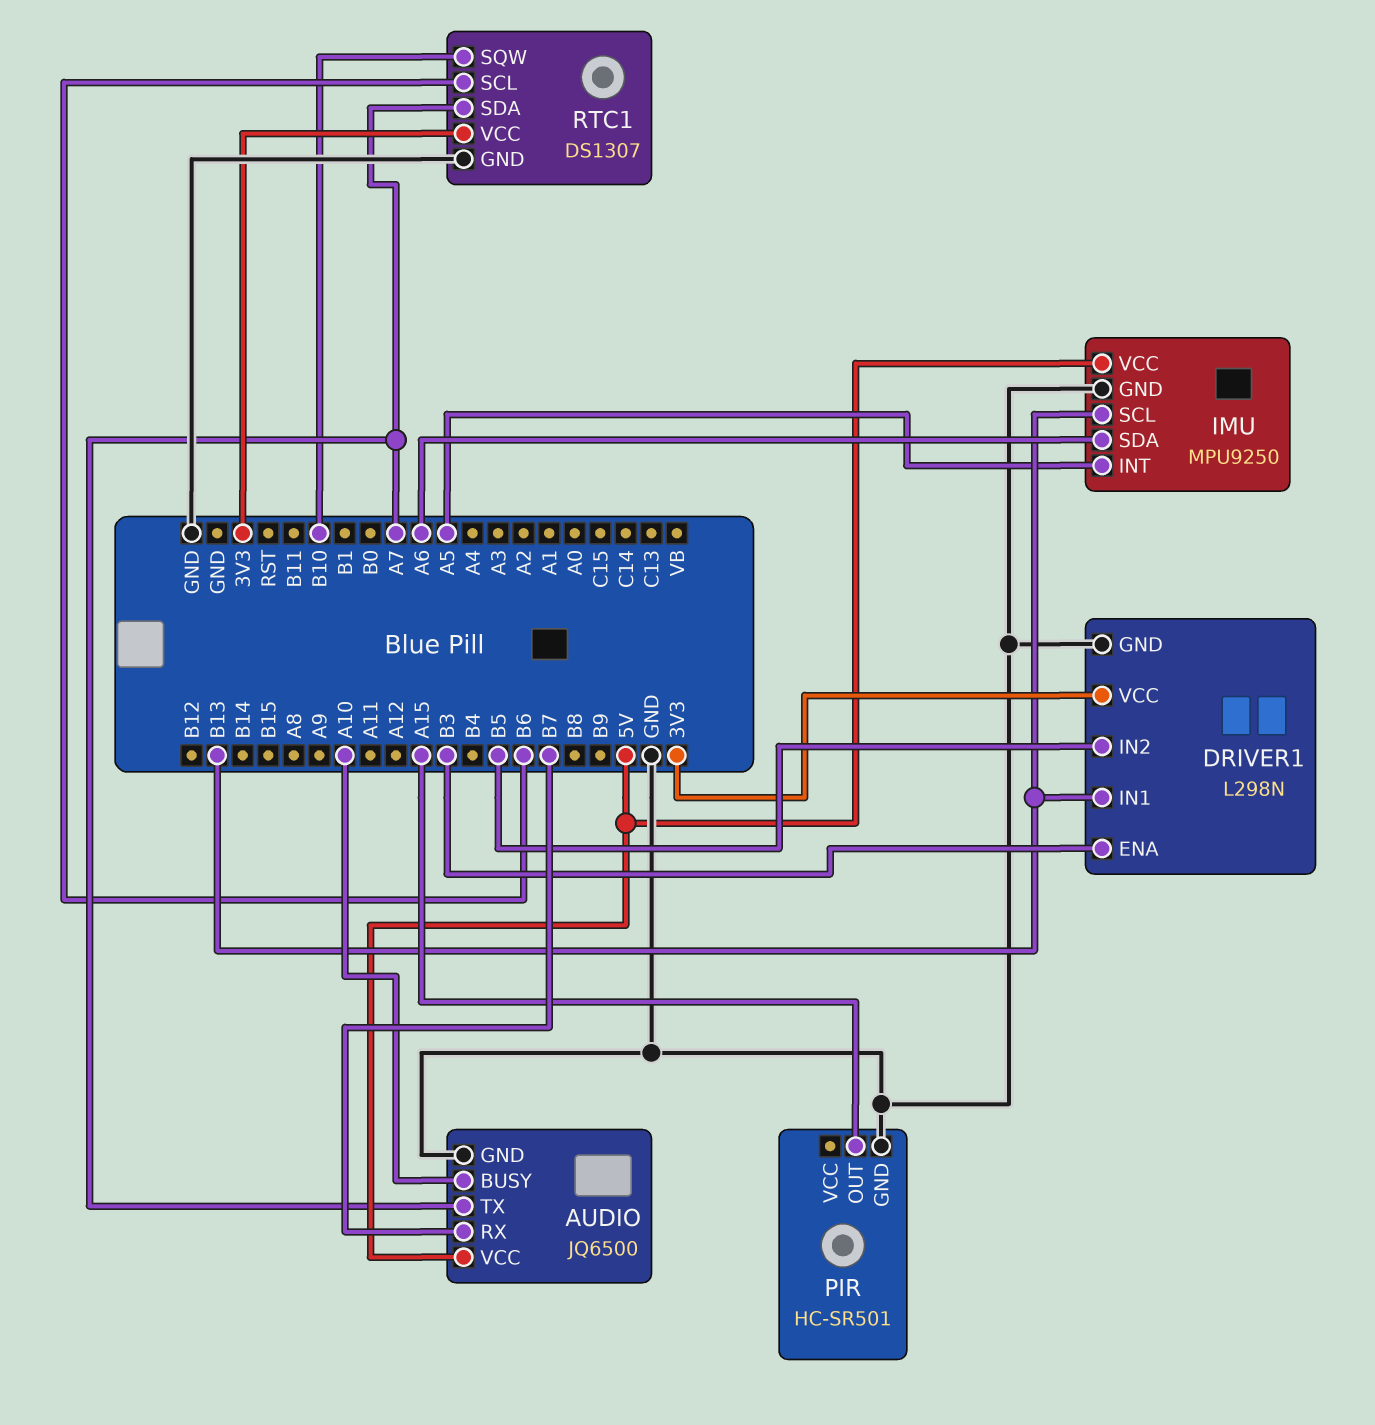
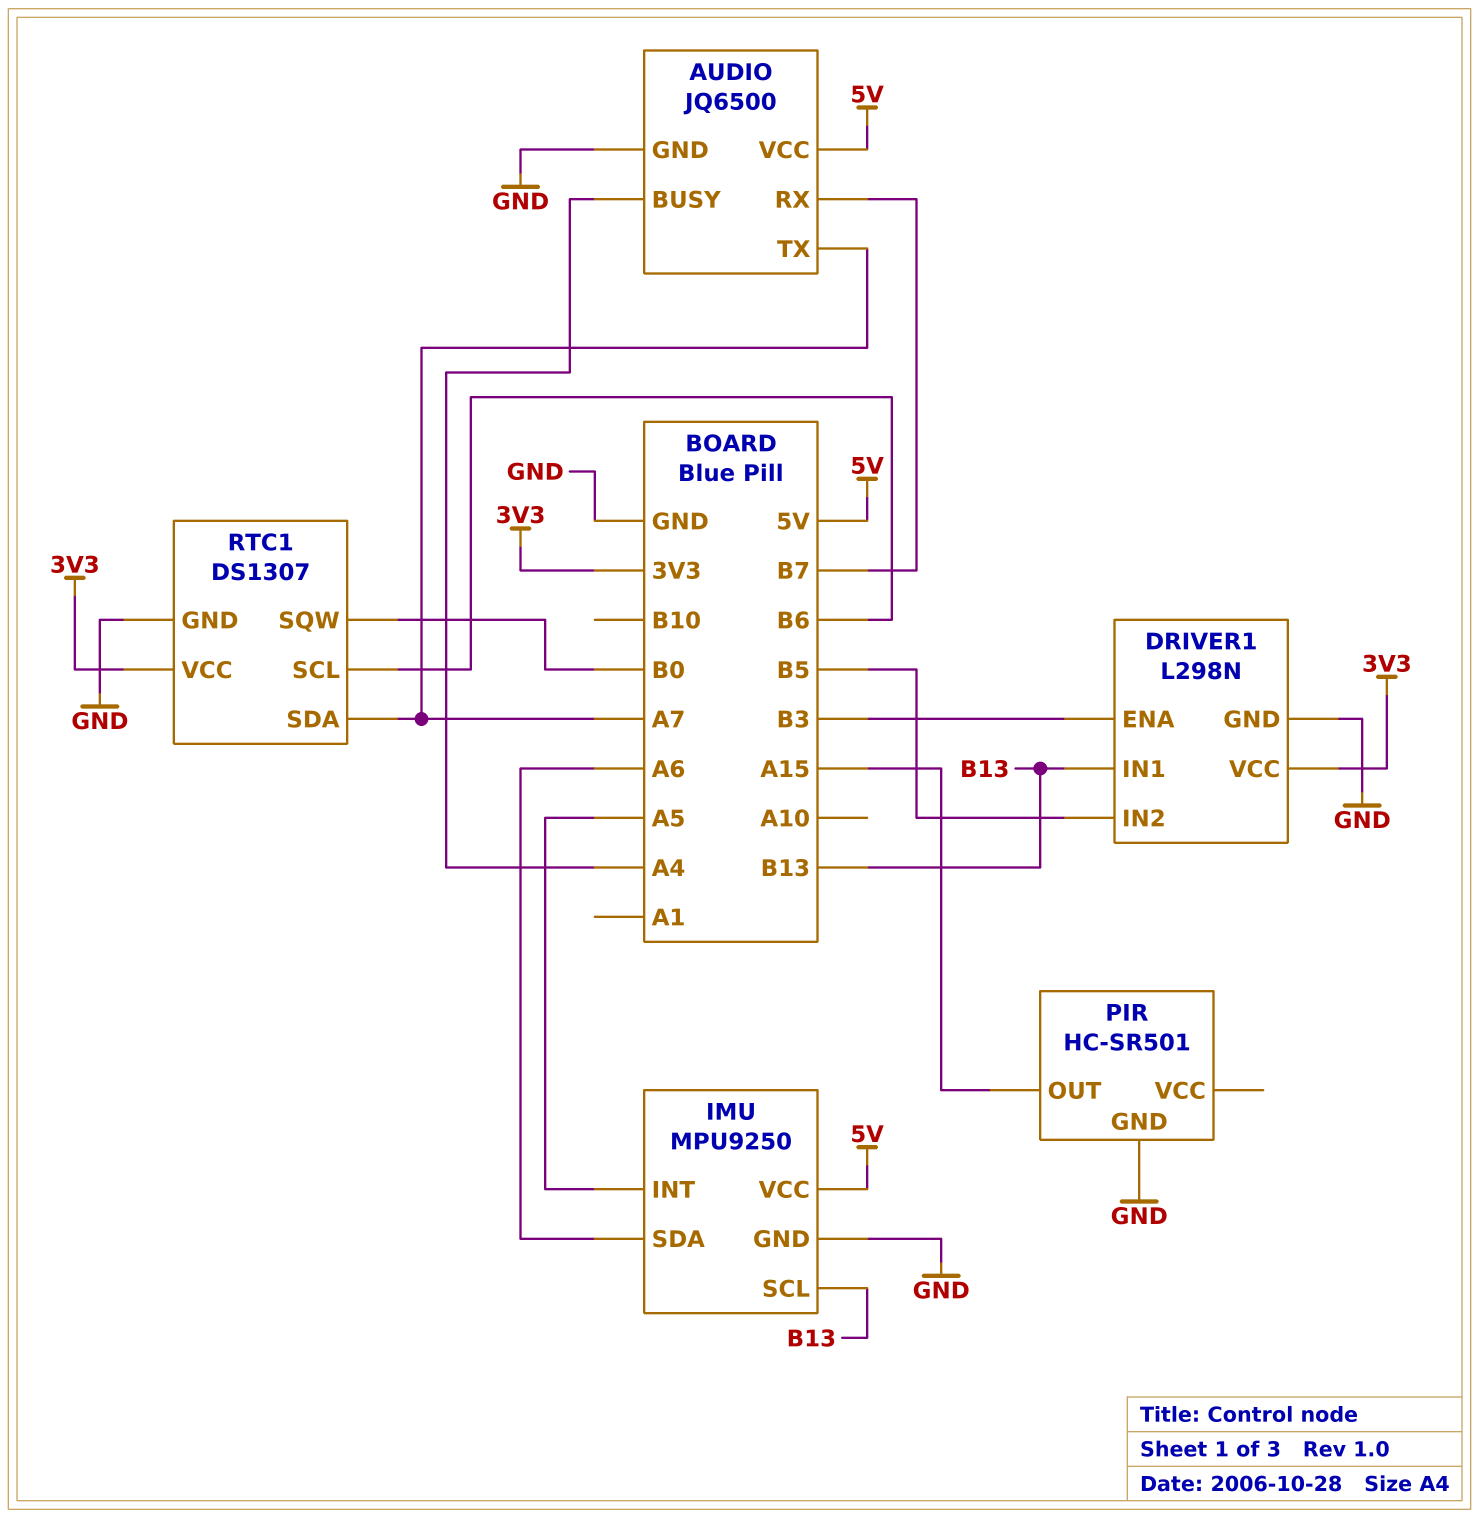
AUDIO pin BUSY: A10 -> A4
RTC1 pin SQW: B10 -> B0

